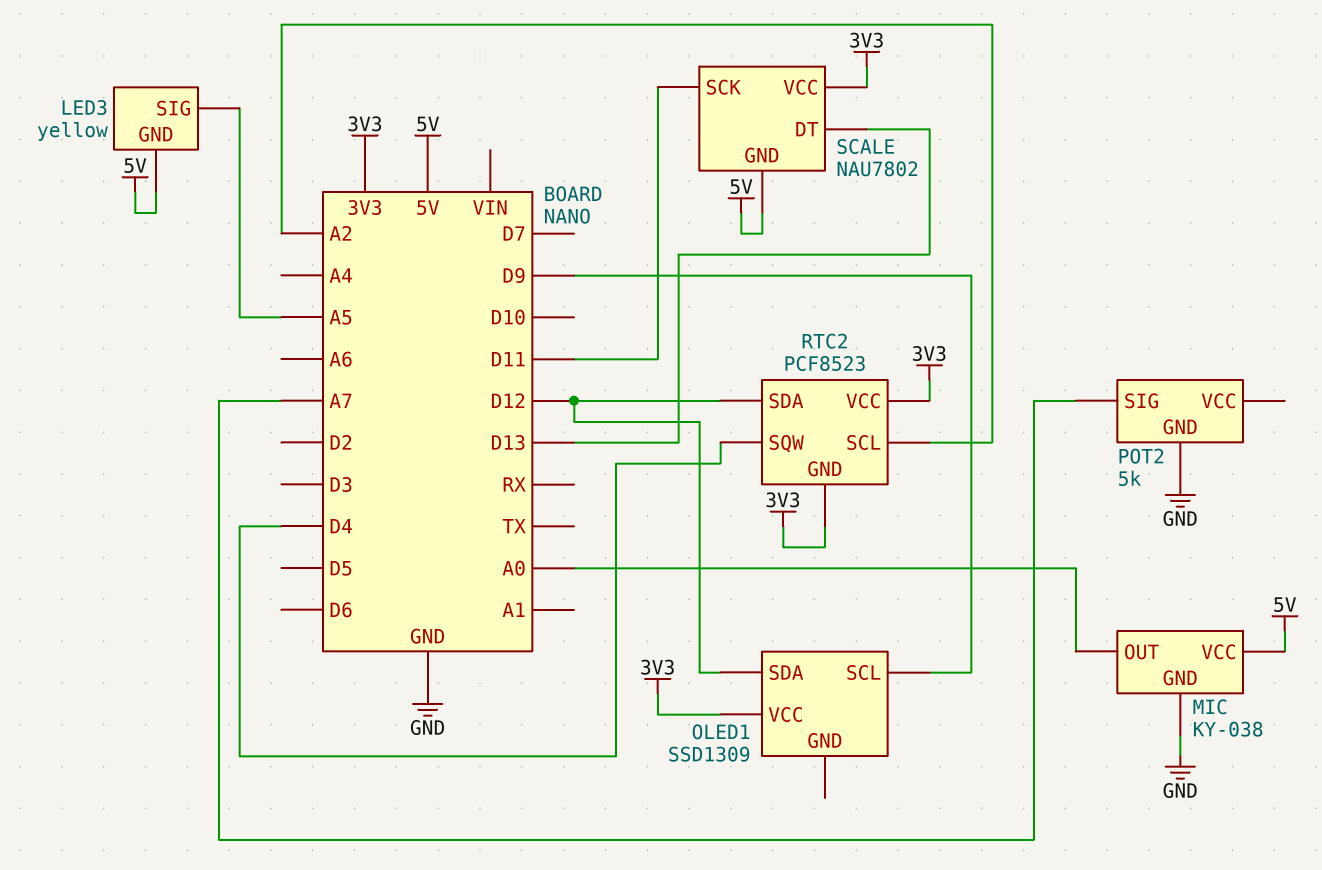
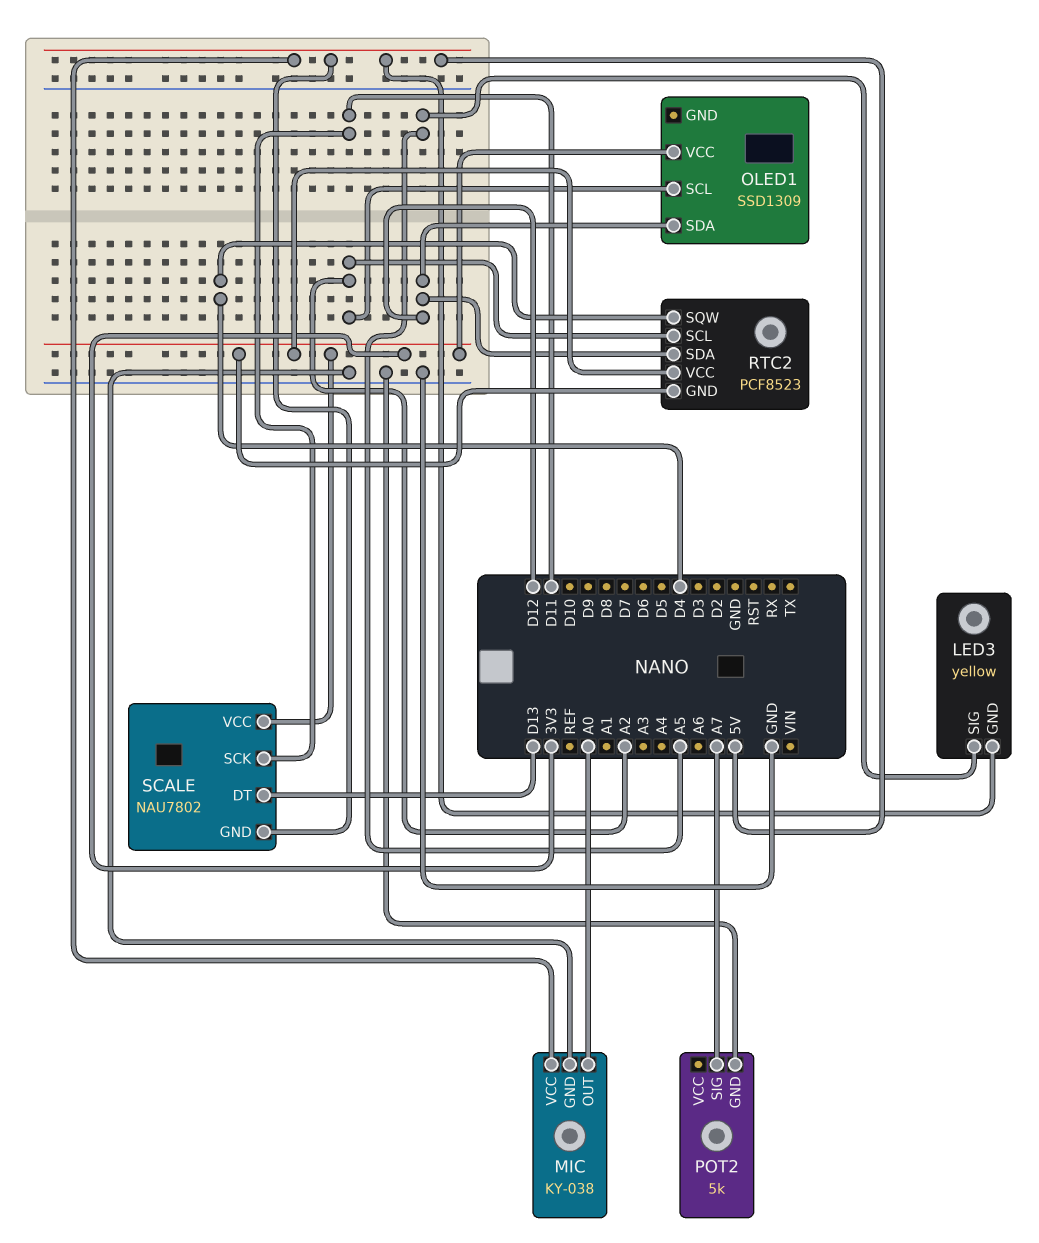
OLED1 pin SCL: D9 -> A2

